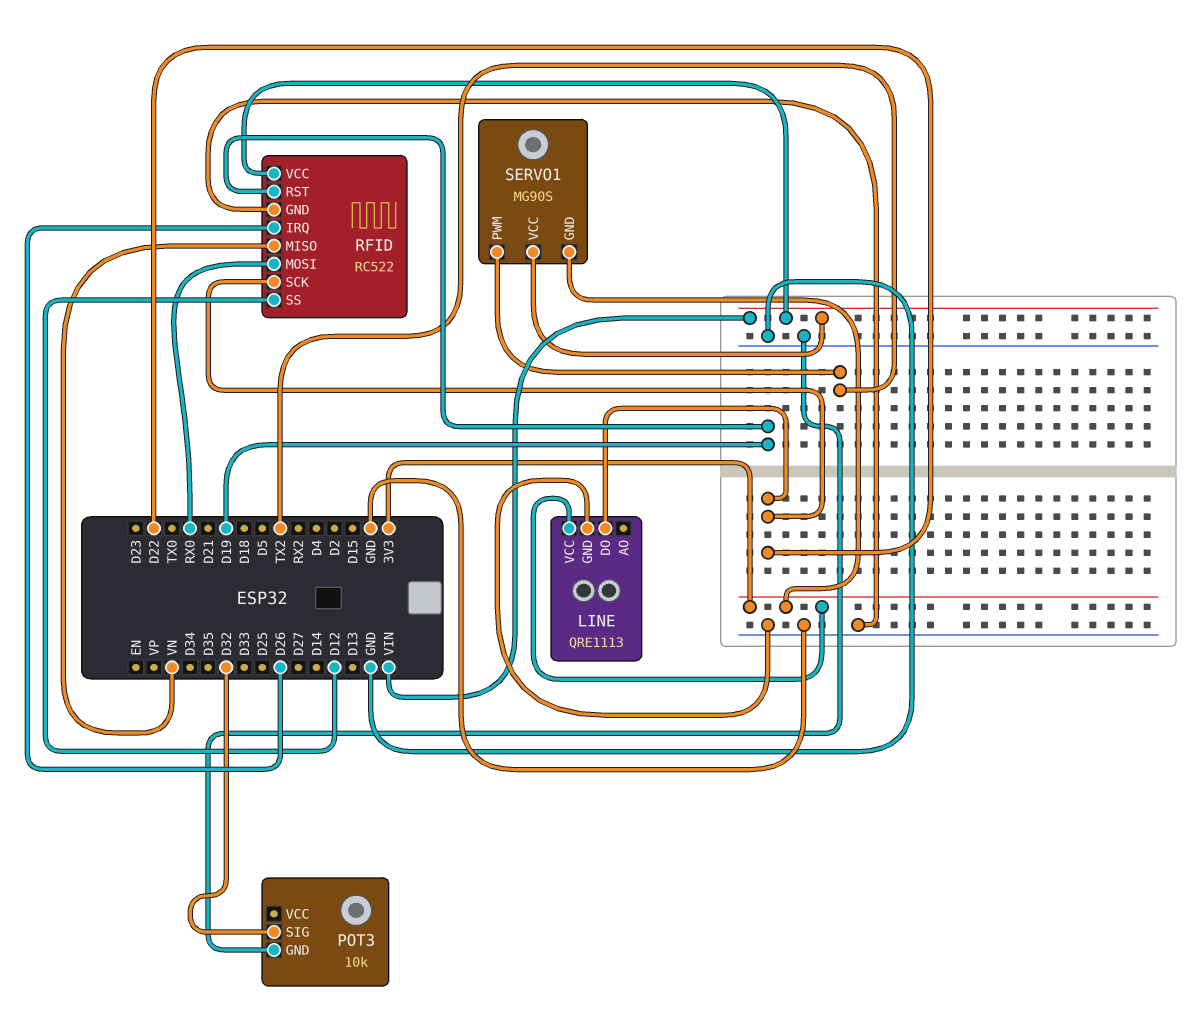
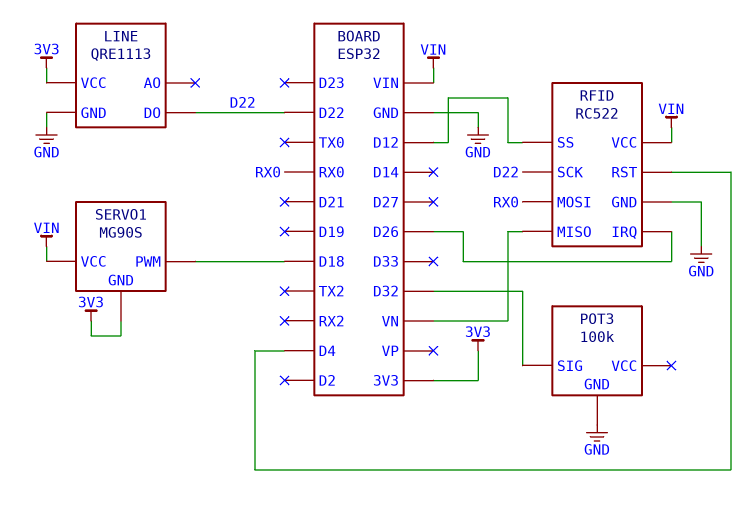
POT3: 10k -> 100k
RFID pin RST: D19 -> D4
SERVO1 pin PWM: TX2 -> D18

